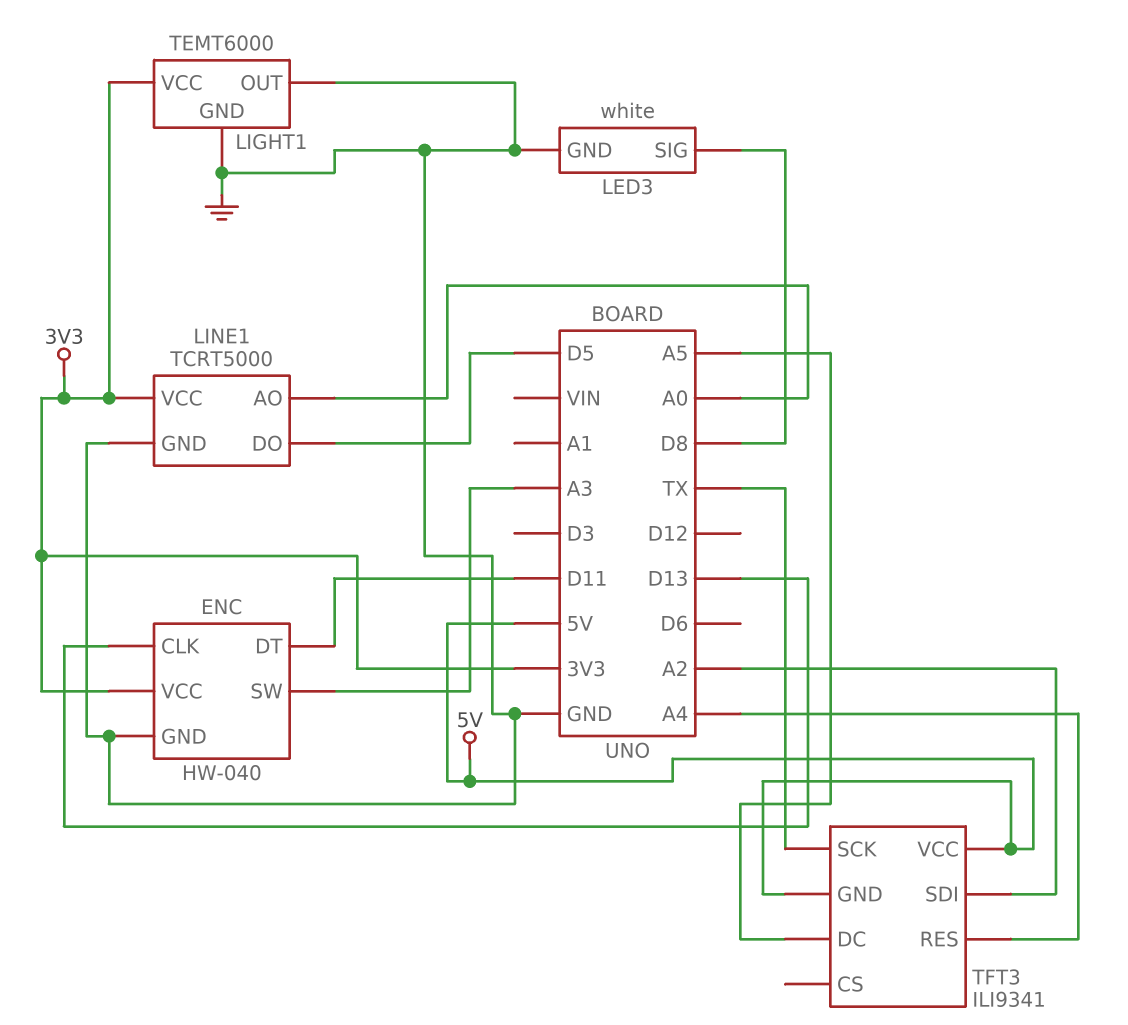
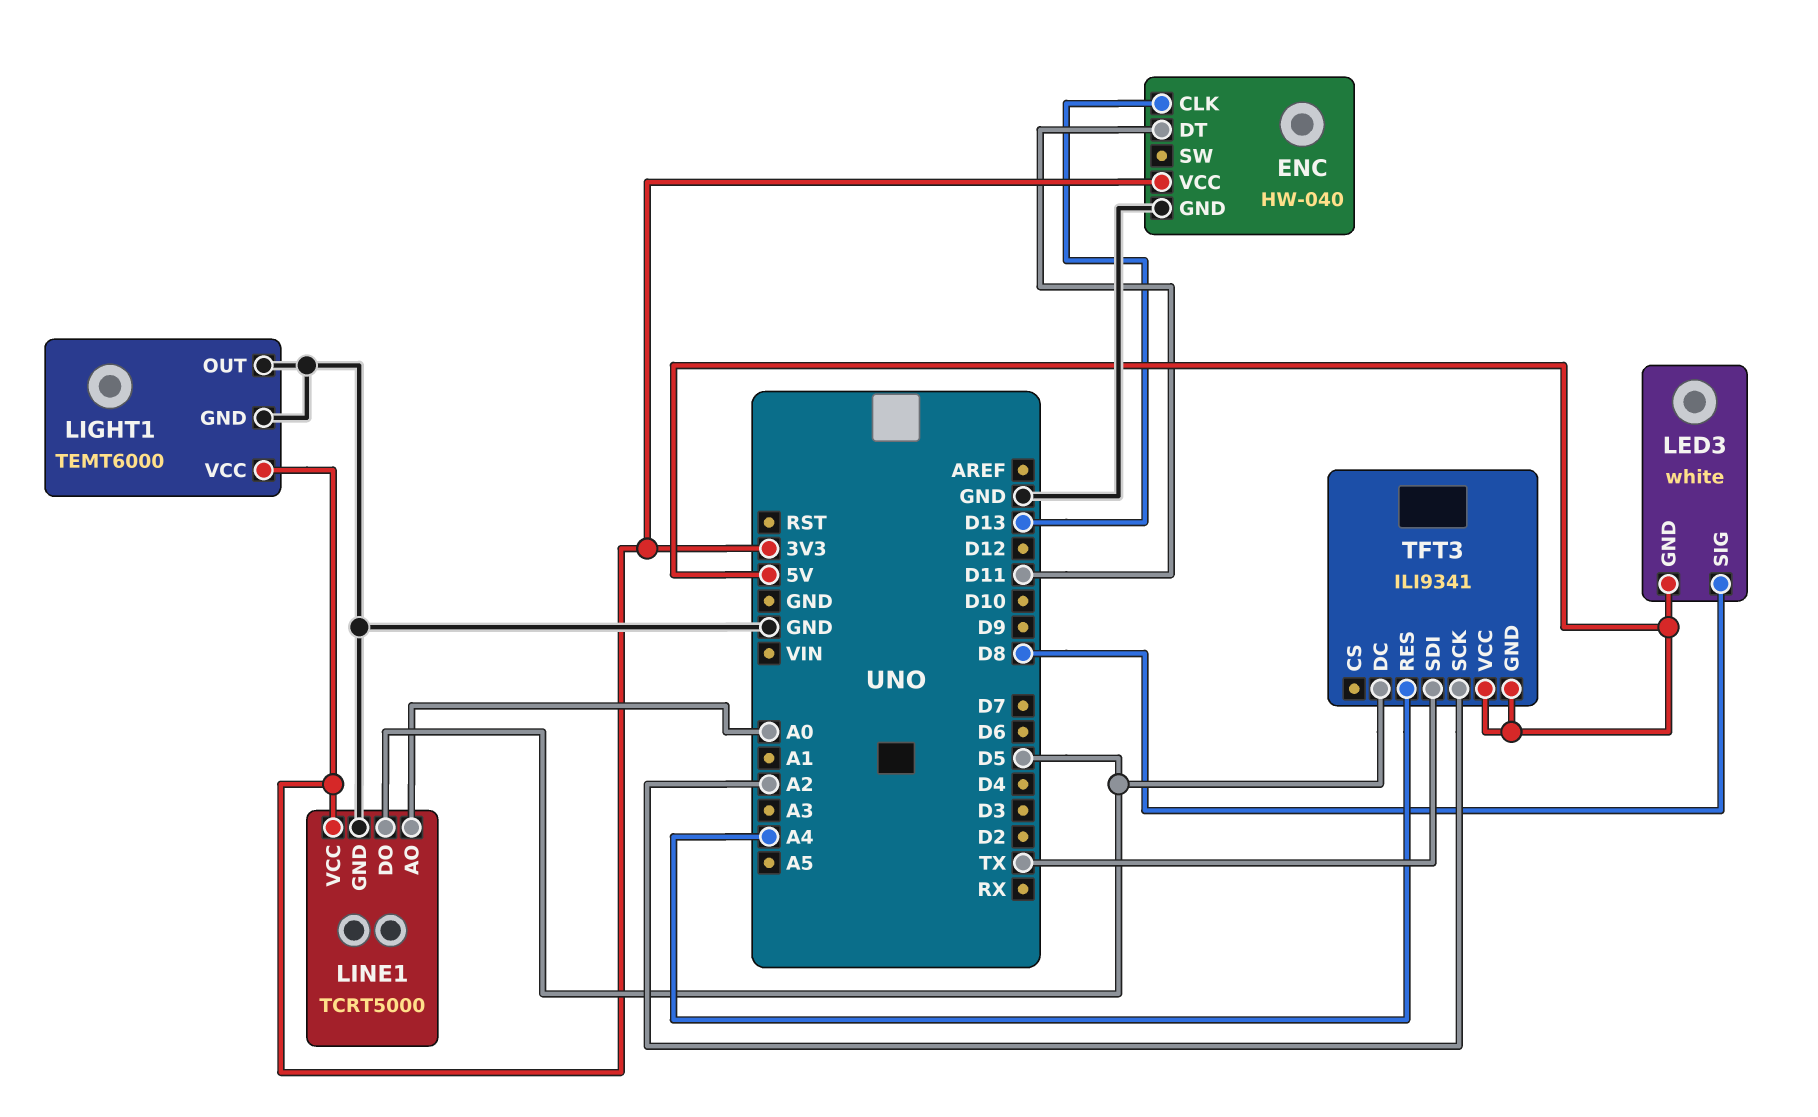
ENC pin SW: A3 -> none
LED3 pin GND: GND -> 5V
TFT3 pin DC: A5 -> D5
TFT3 pin SCK: TX -> A2
TFT3 pin SDI: A2 -> TX

